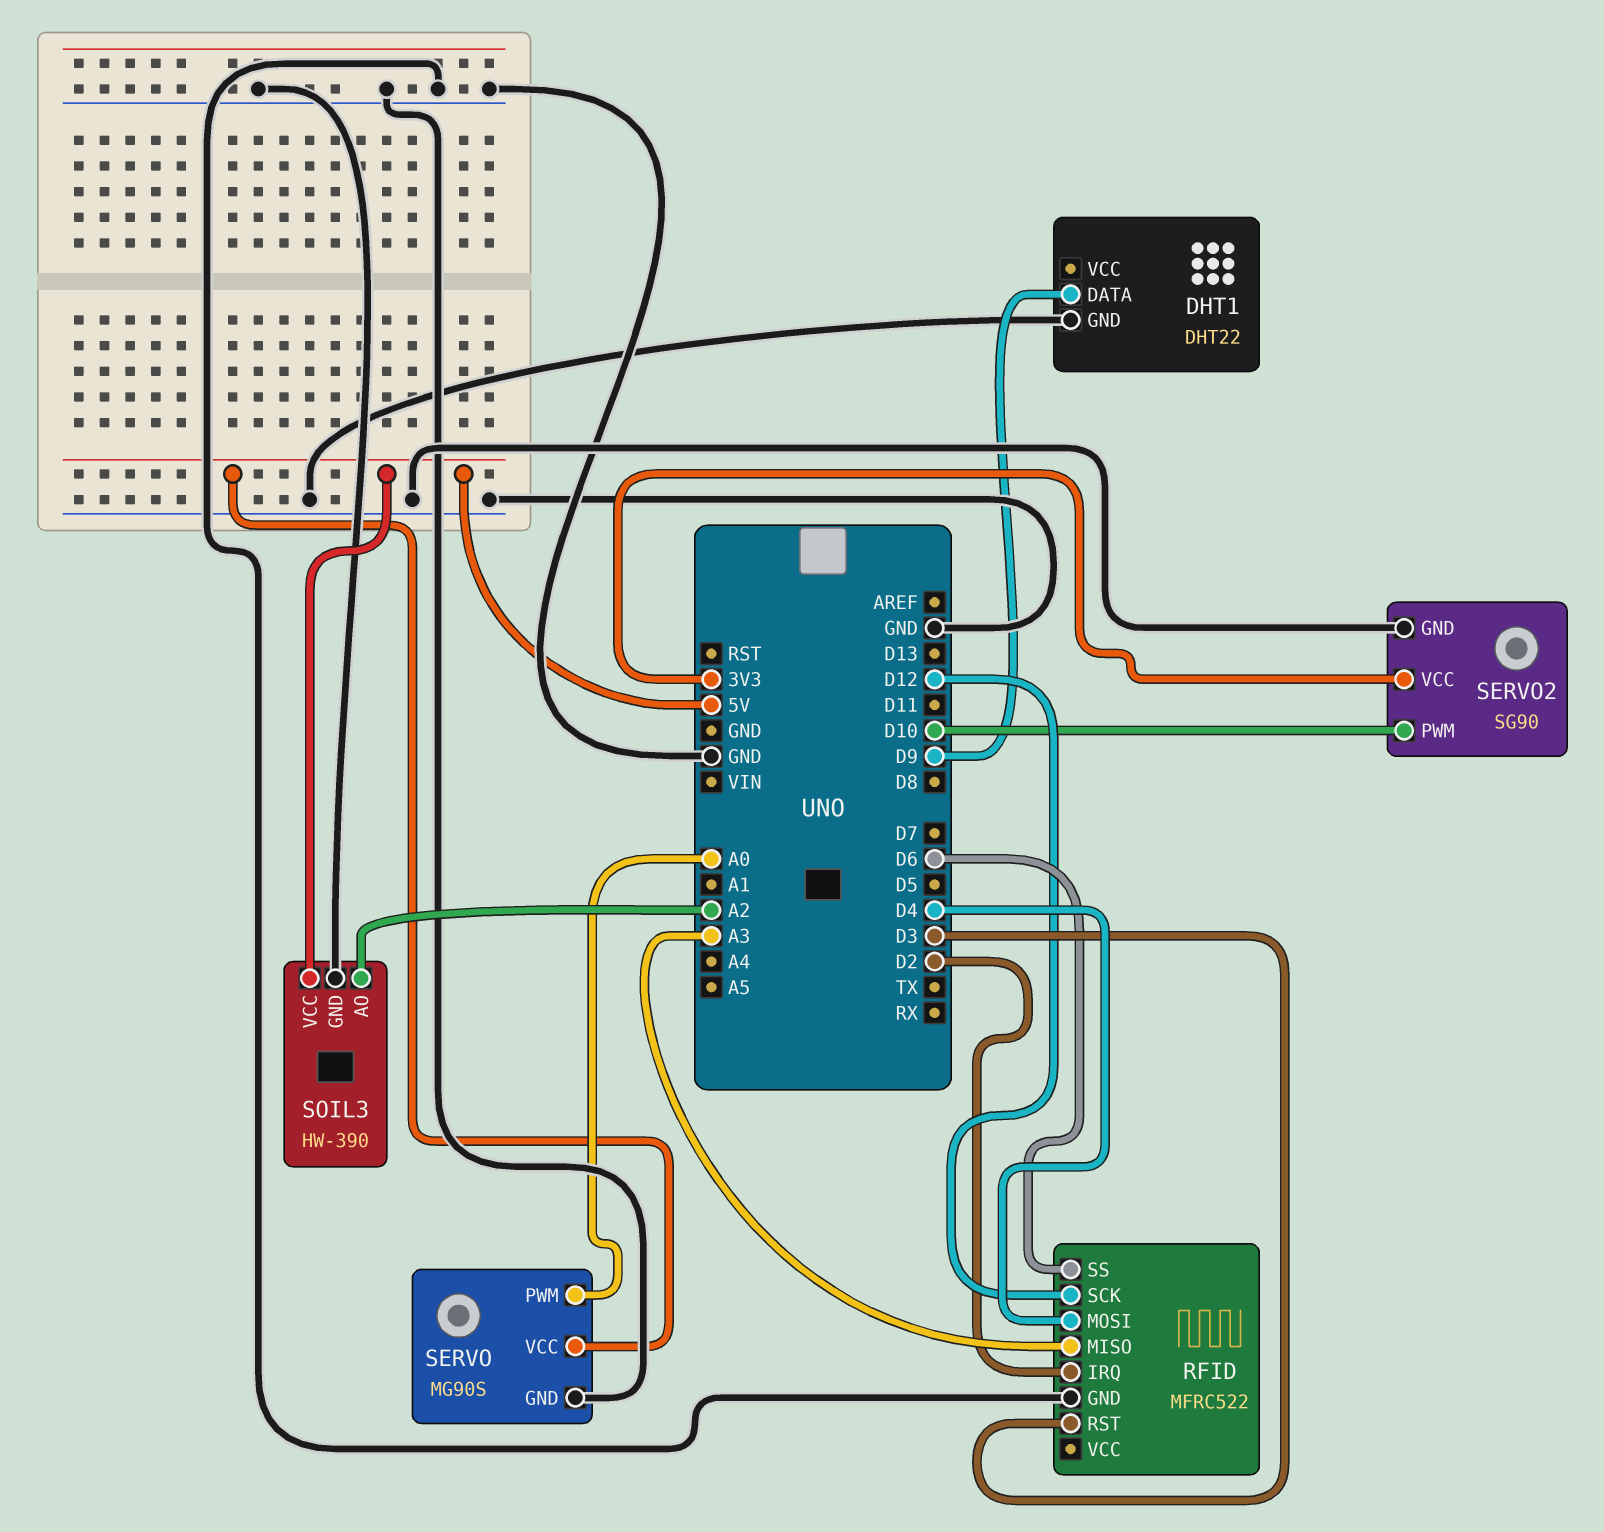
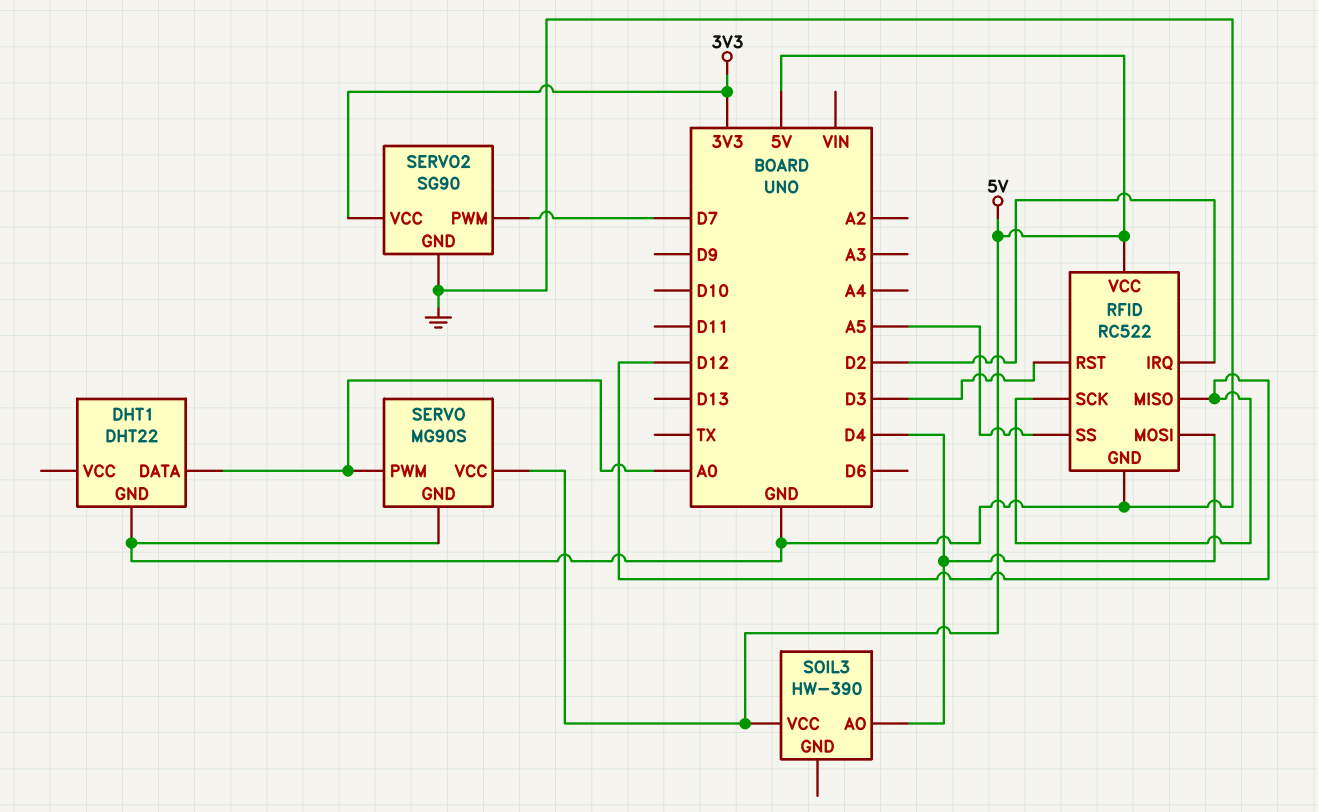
DHT1 pin DATA: D9 -> A0
RFID: MFRC522 -> RC522
RFID pin MISO: A3 -> D12
RFID pin SS: D6 -> A5
RFID pin VCC: none -> 5V
SERVO2 pin PWM: D10 -> D7
SOIL3 pin AO: A2 -> D4
SOIL3 pin GND: GND -> none

